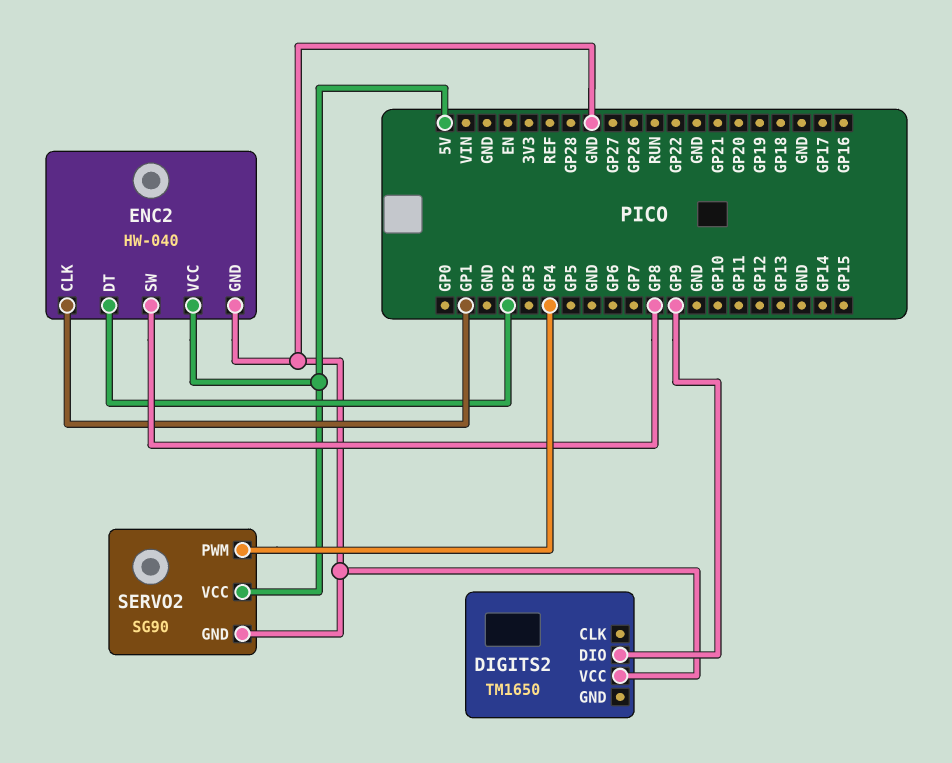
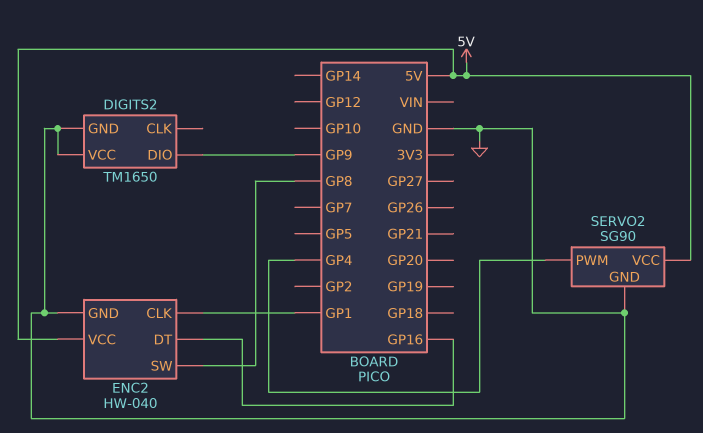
DIGITS2 pin GND: none -> GND
ENC2 pin DT: GP2 -> GP16

